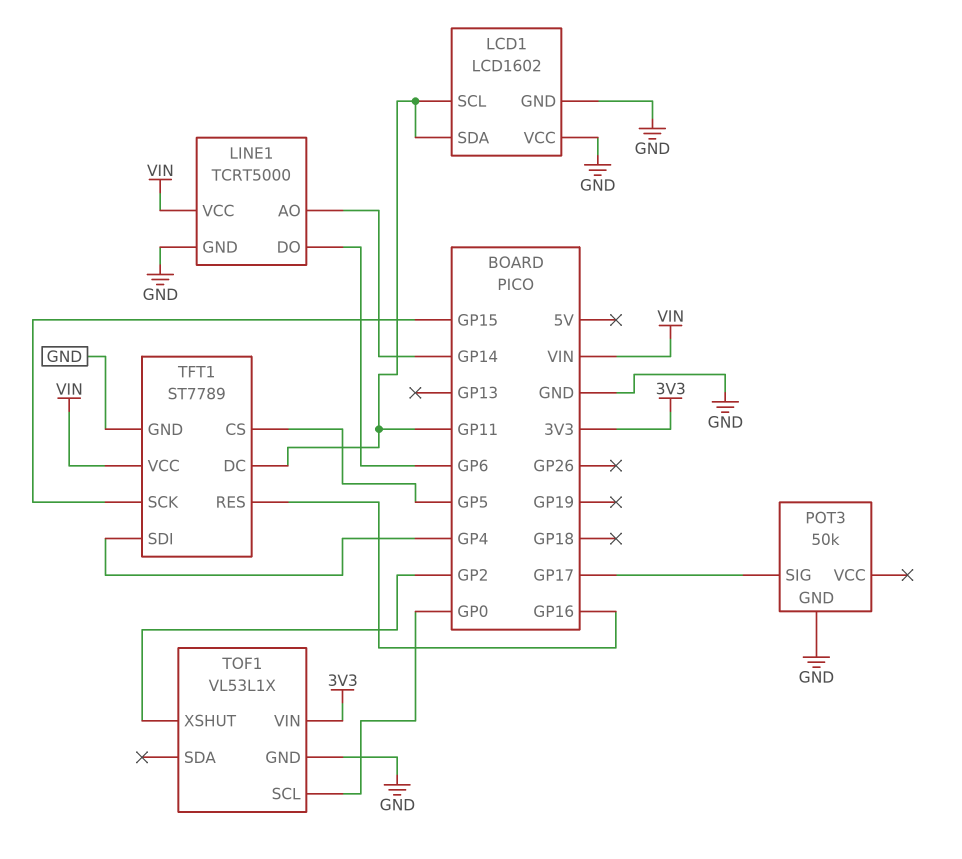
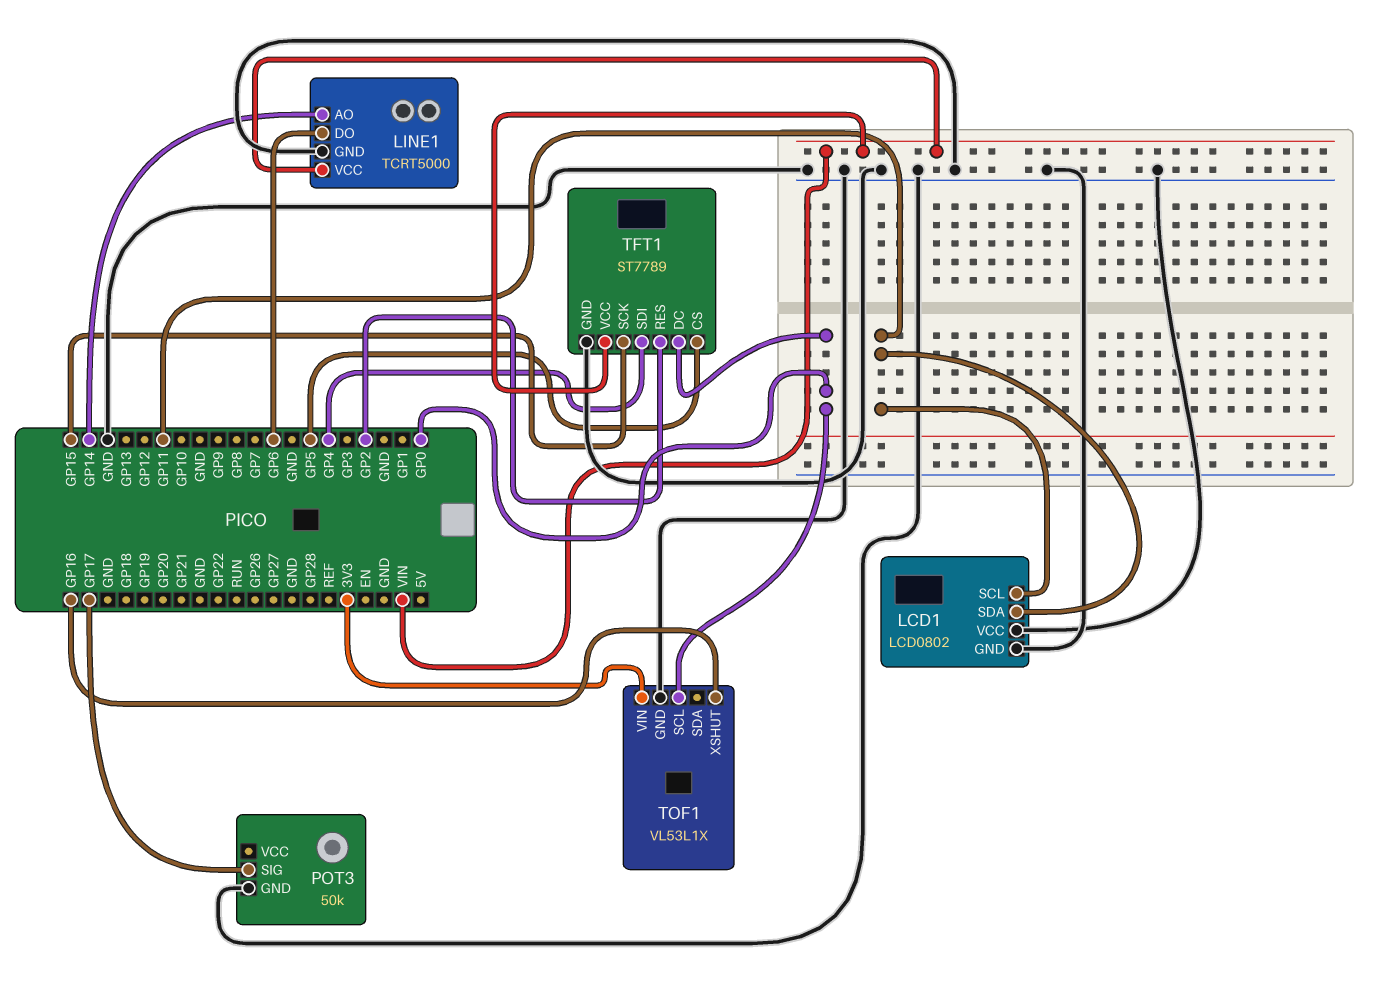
LCD1: LCD1602 -> LCD0802
TFT1 pin DC: GP11 -> GP0
TFT1 pin RES: GP16 -> GP2
TOF1 pin XSHUT: GP2 -> GP16

